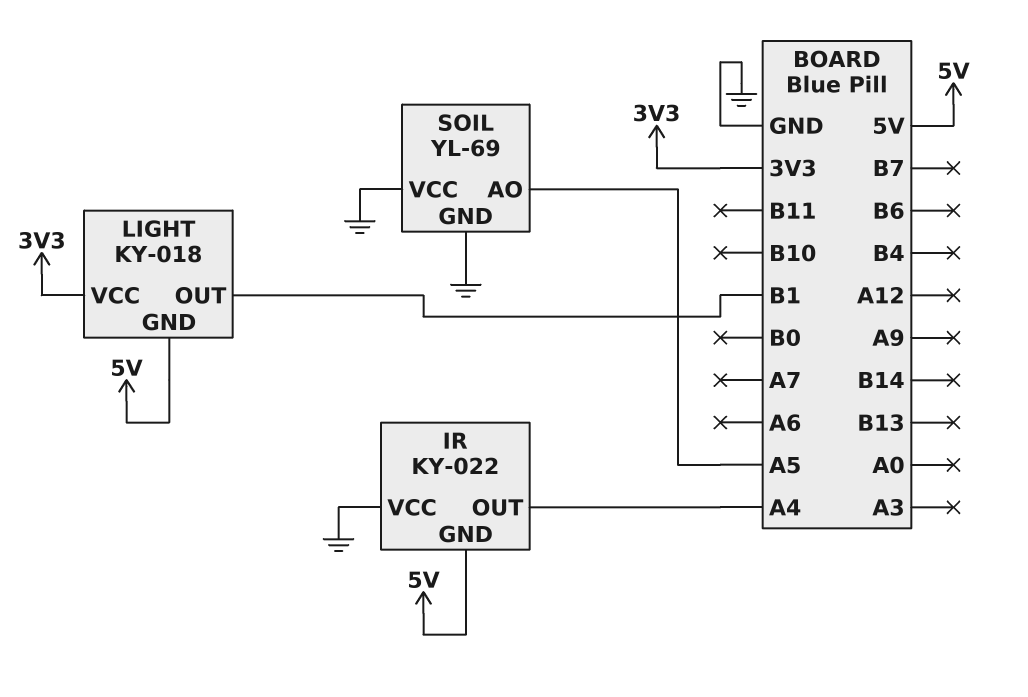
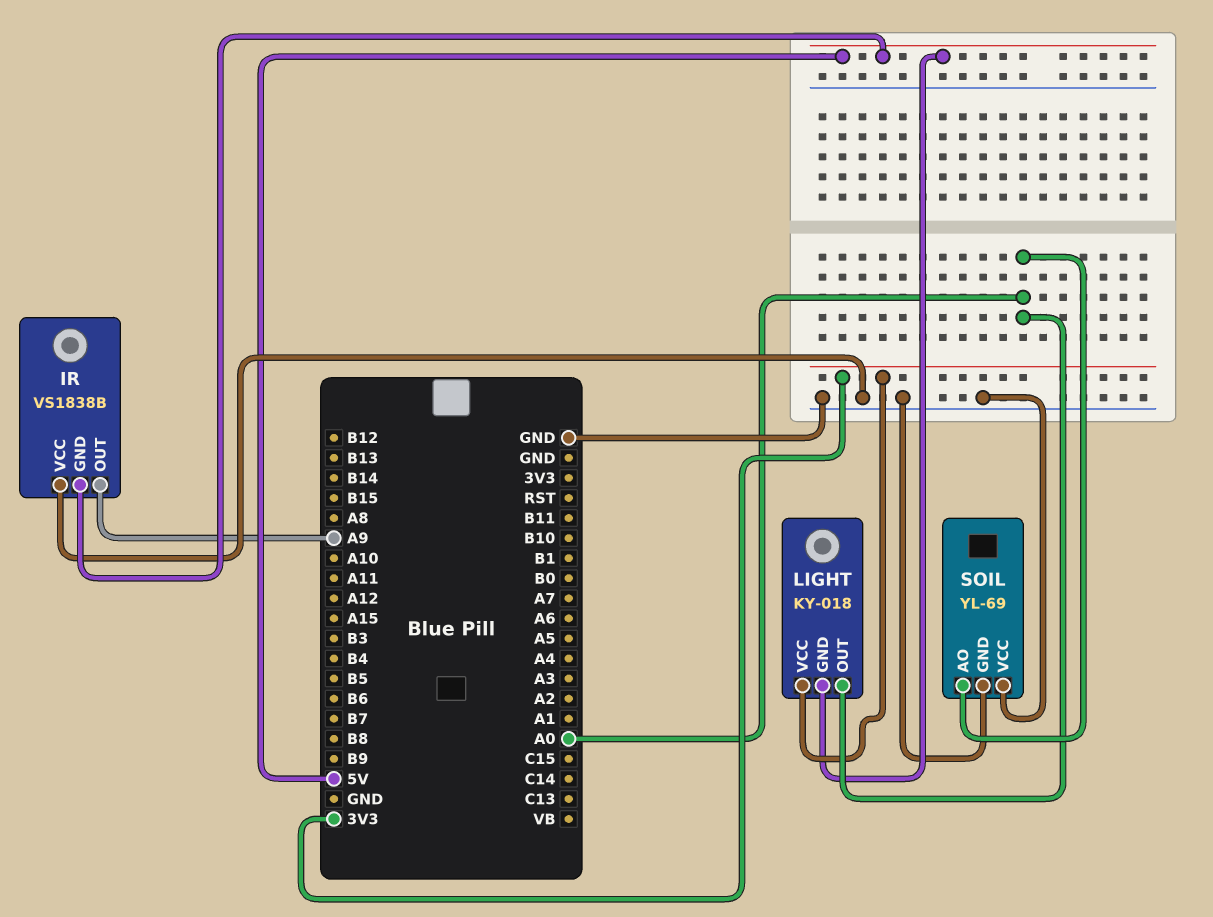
IR: KY-022 -> VS1838B
IR pin OUT: A4 -> A9
LIGHT pin OUT: B1 -> A0
SOIL pin AO: A5 -> A0

